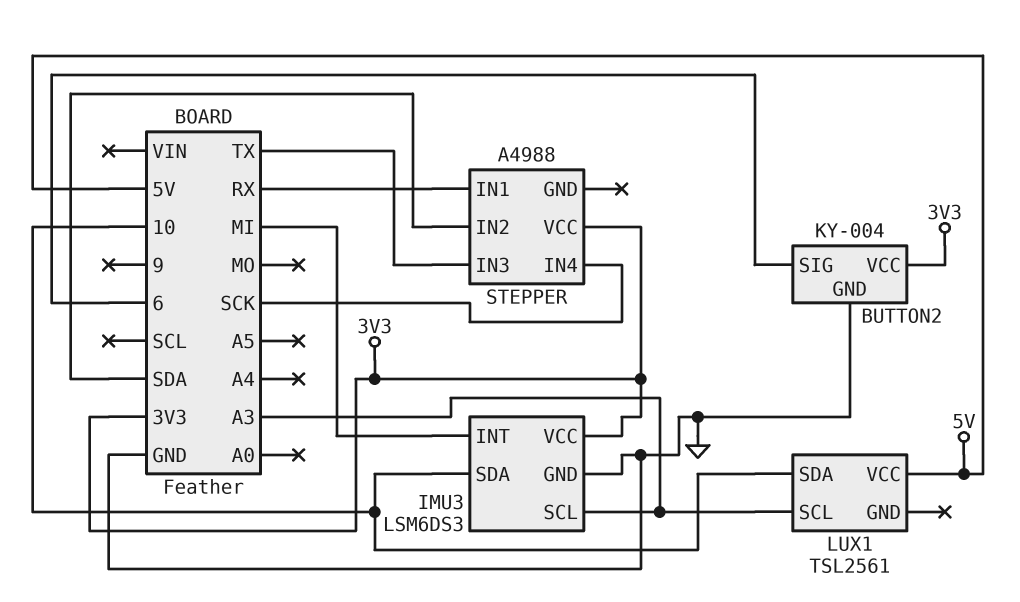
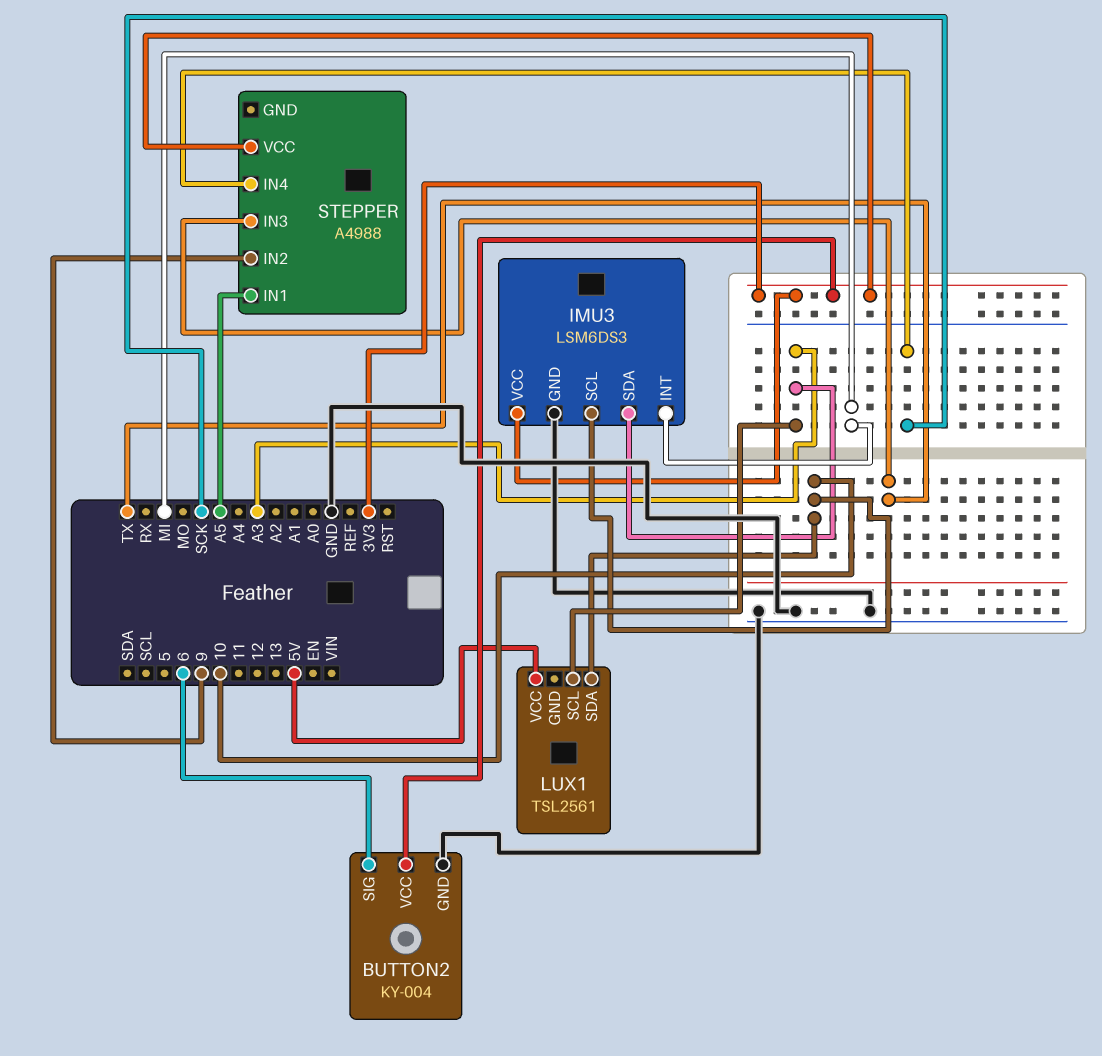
IMU3 pin SCL: A3 -> 10
IMU3 pin SDA: 10 -> A3
STEPPER pin IN1: RX -> A5
STEPPER pin IN2: SDA -> 9

